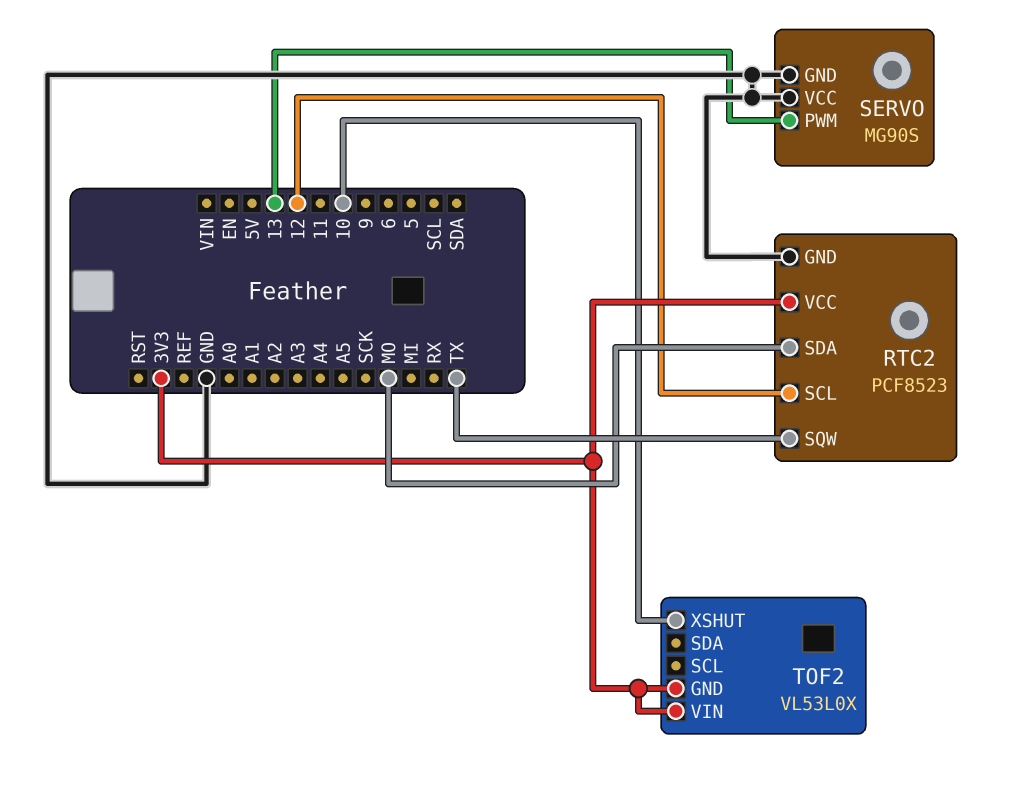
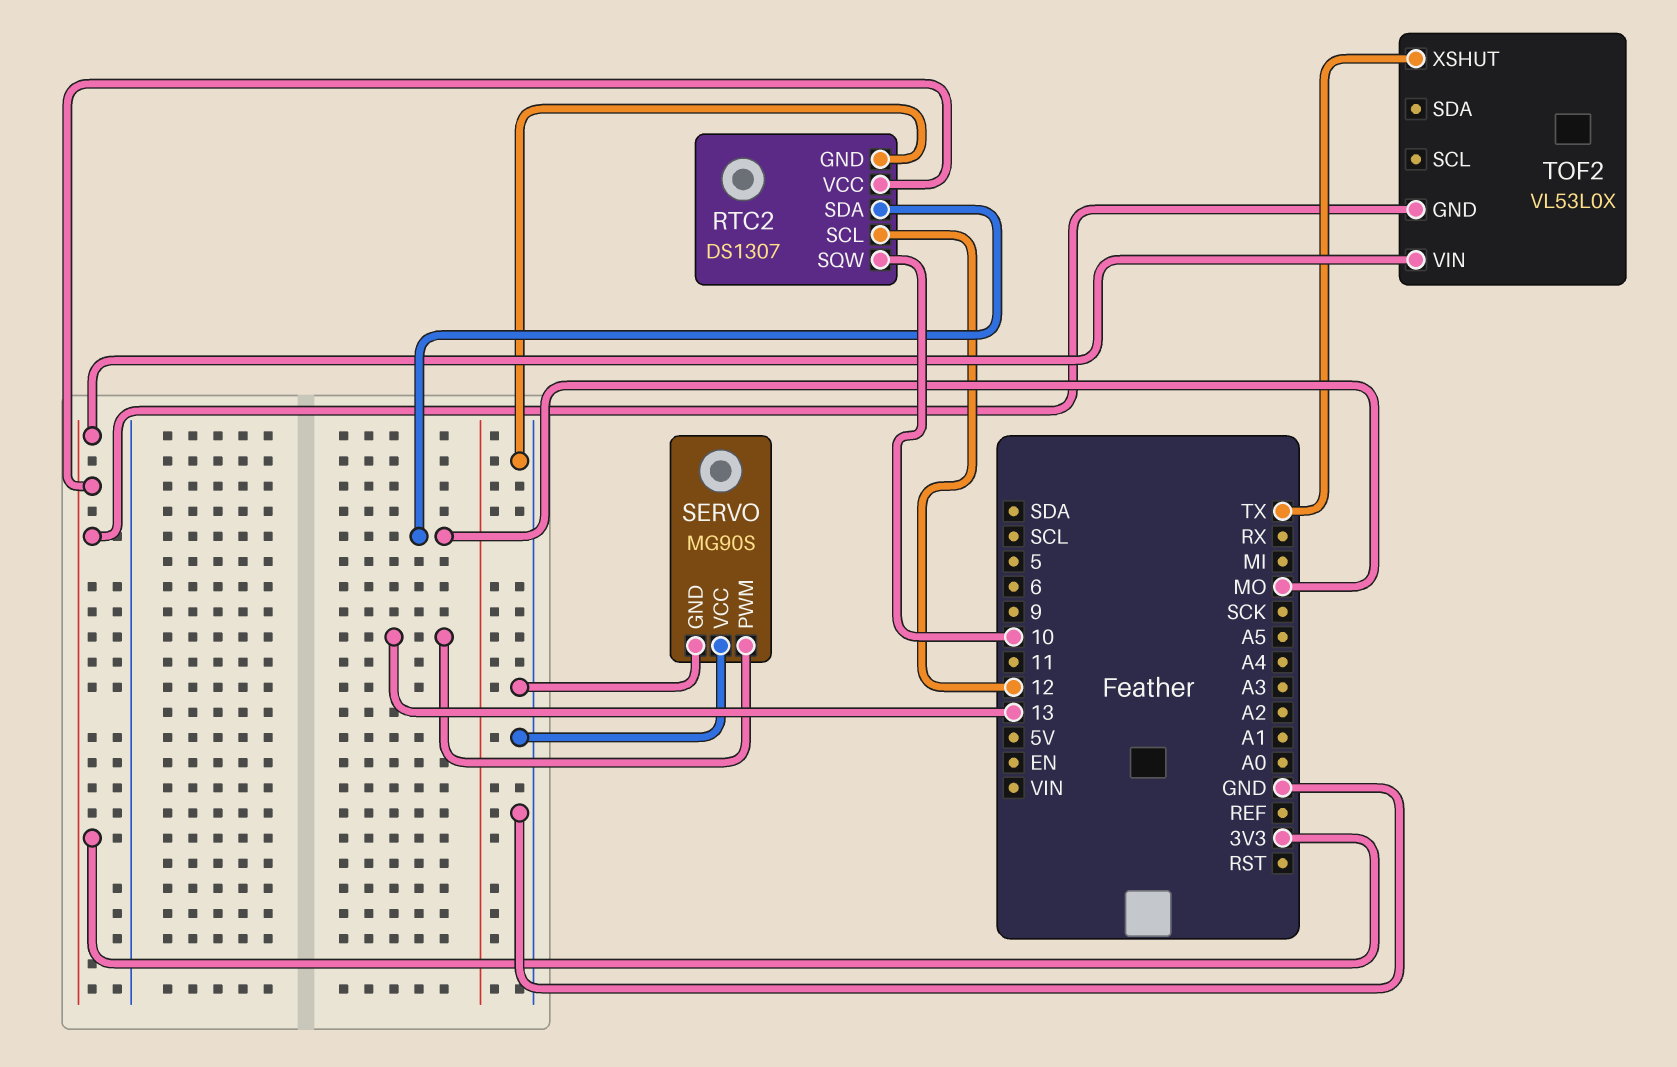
RTC2: PCF8523 -> DS1307
RTC2 pin SQW: TX -> 10
TOF2 pin XSHUT: 10 -> TX

